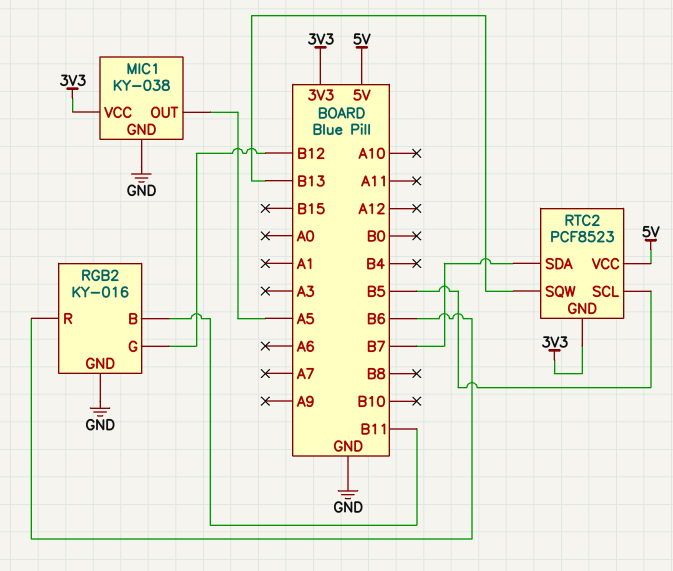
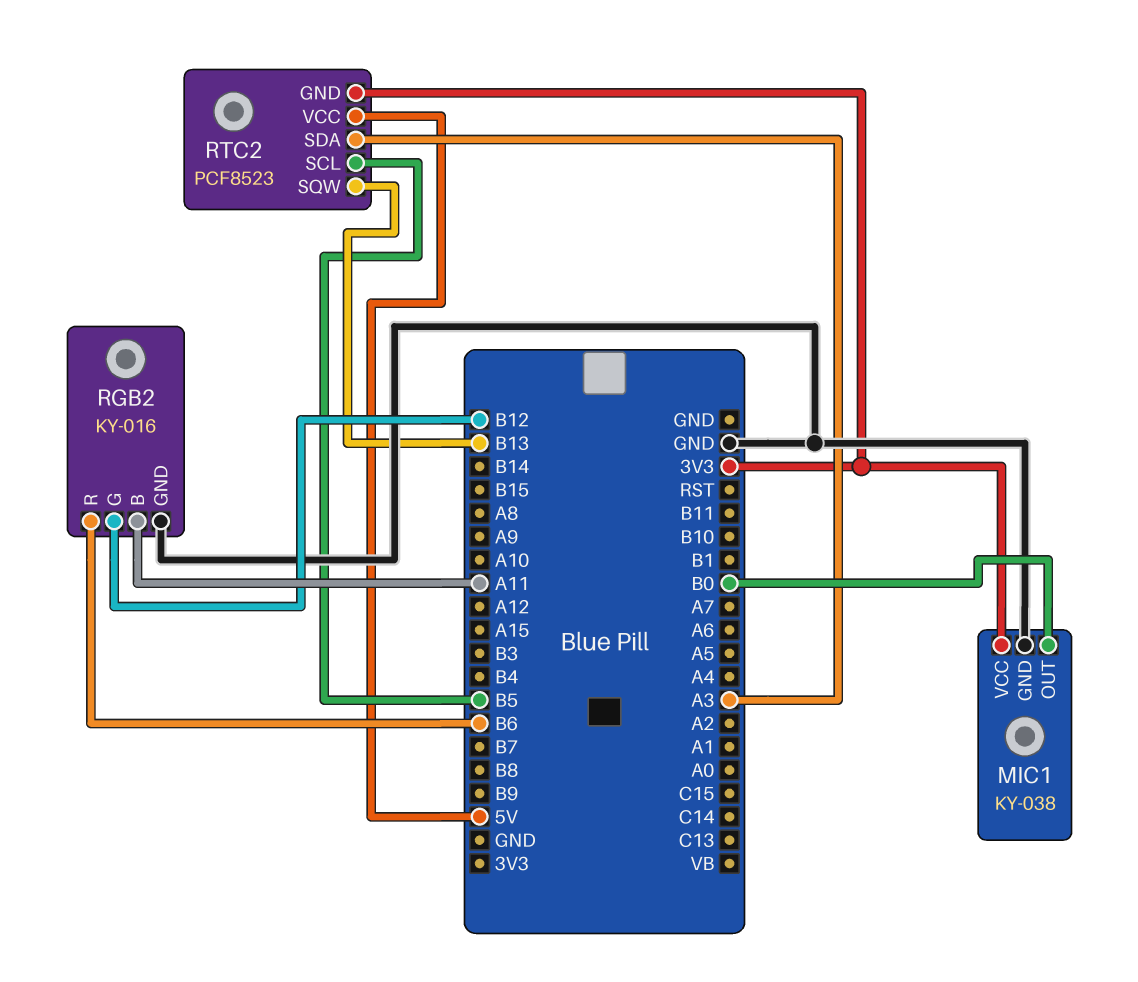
MIC1 pin OUT: A5 -> B0
RGB2 pin B: B11 -> A11
RTC2 pin SDA: B7 -> A3

